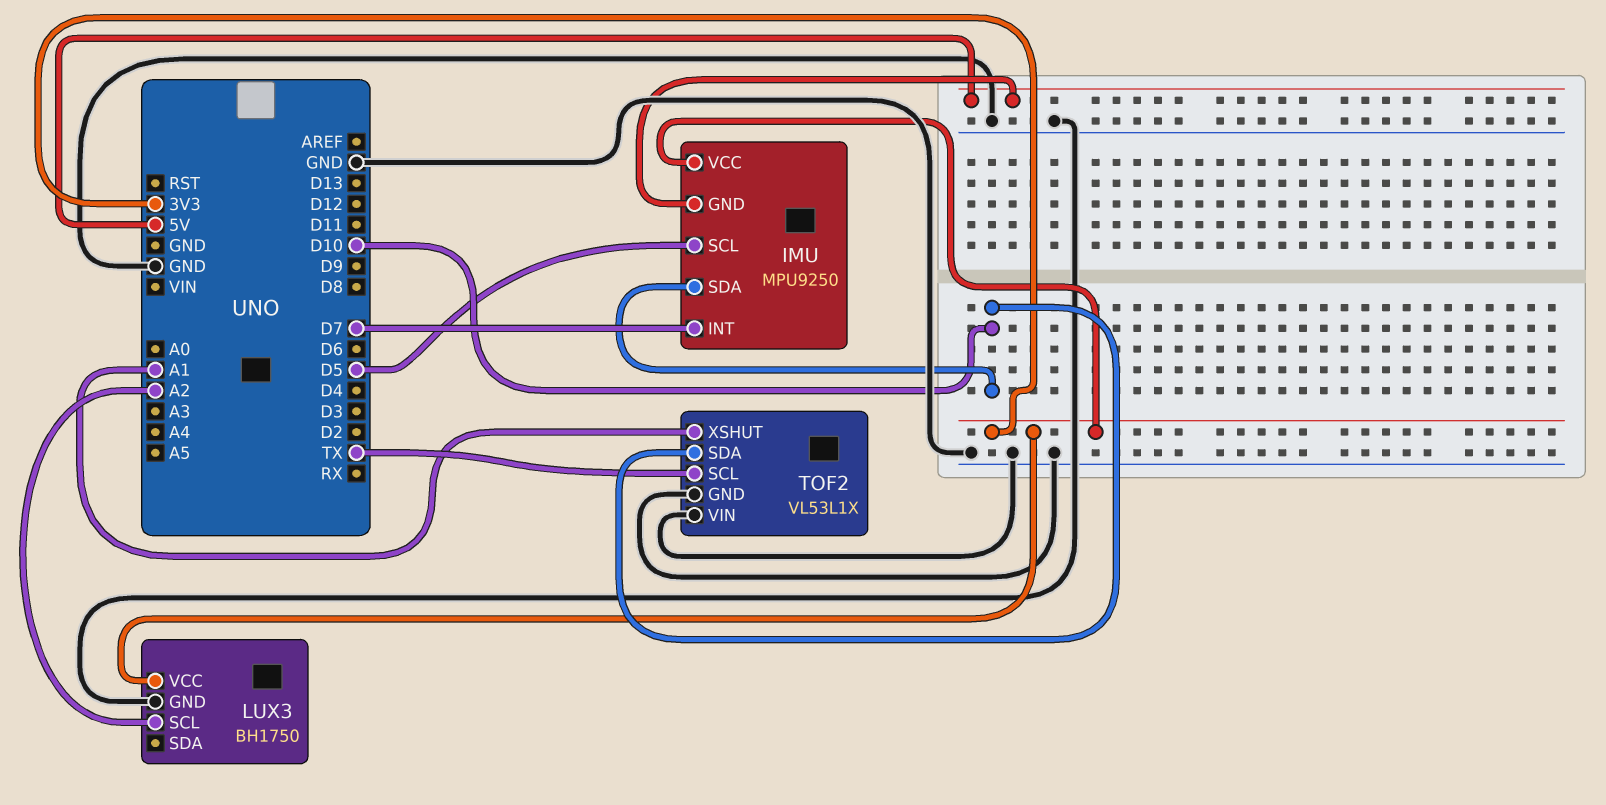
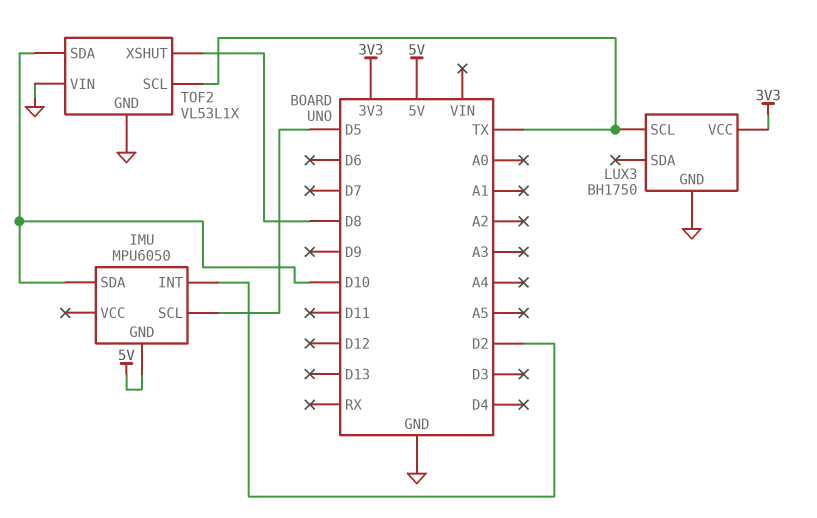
IMU: MPU9250 -> MPU6050
IMU pin INT: D7 -> D2
IMU pin VCC: 3V3 -> none
LUX3 pin SCL: A2 -> TX
TOF2 pin XSHUT: A1 -> D8

